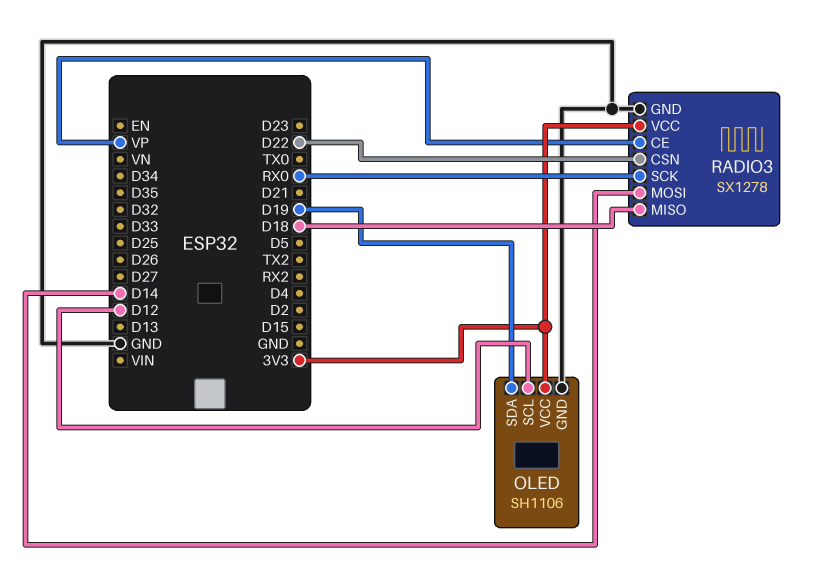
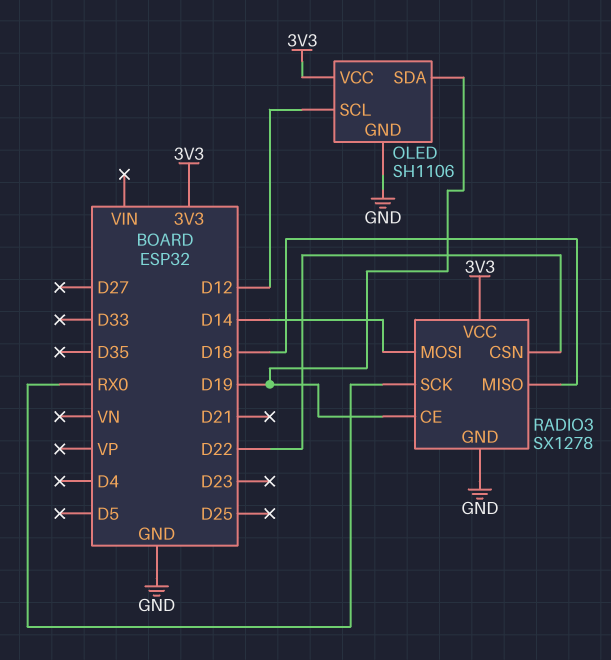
RADIO3 pin CE: VP -> D19

